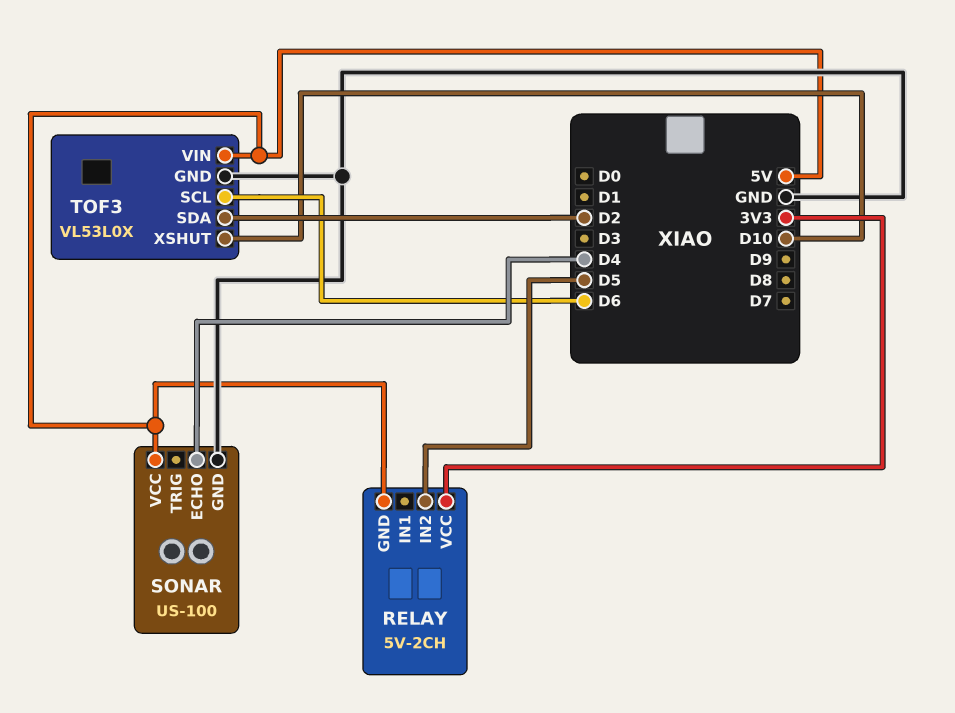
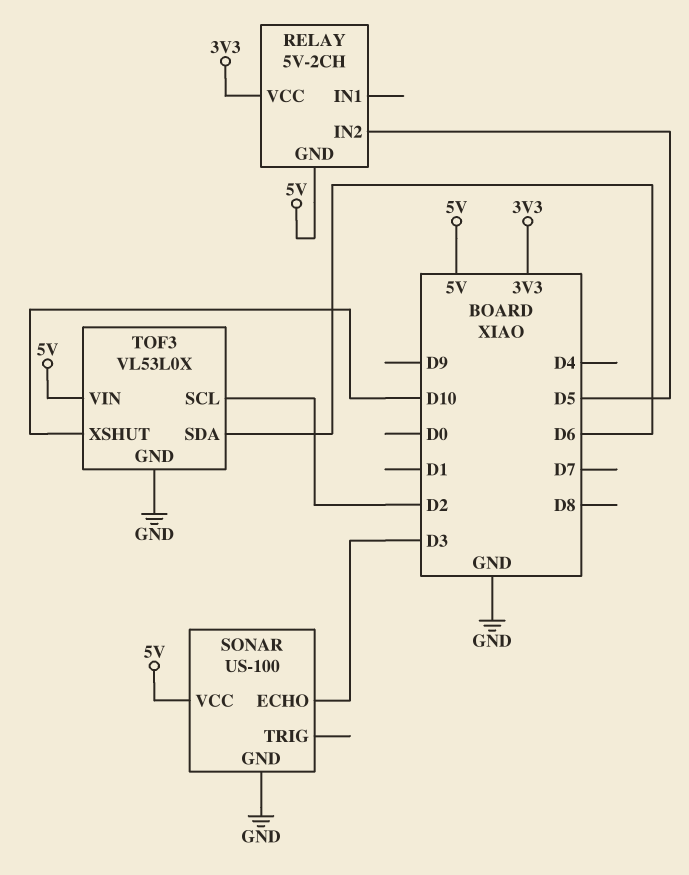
SONAR pin ECHO: D4 -> D3
TOF3 pin SCL: D6 -> D2
TOF3 pin SDA: D2 -> D6

